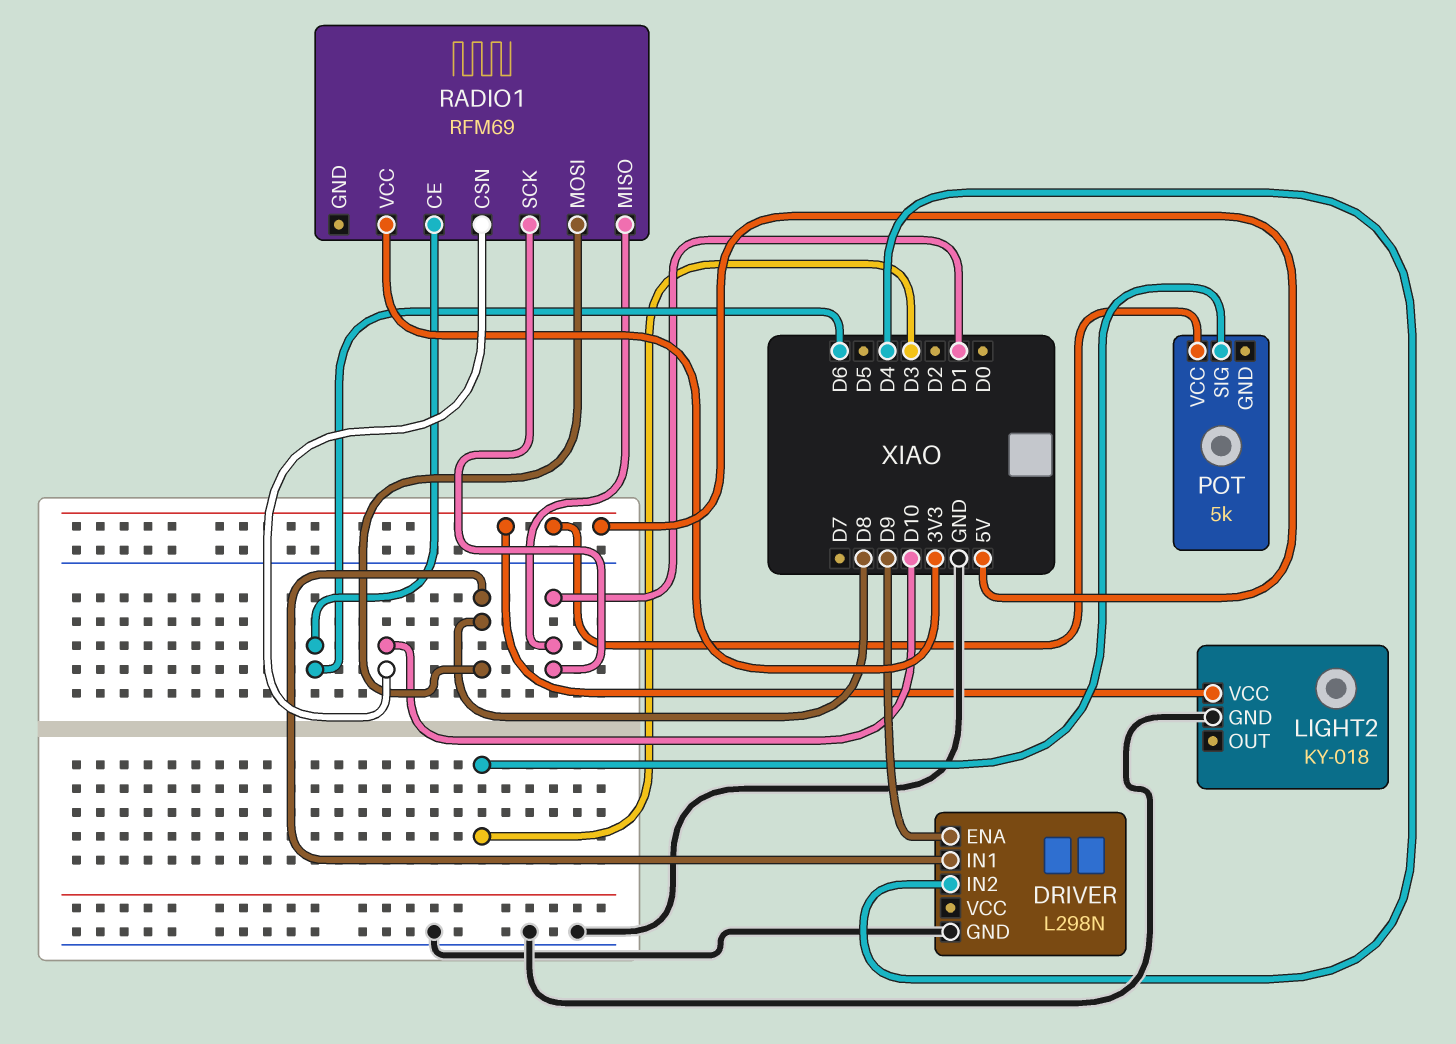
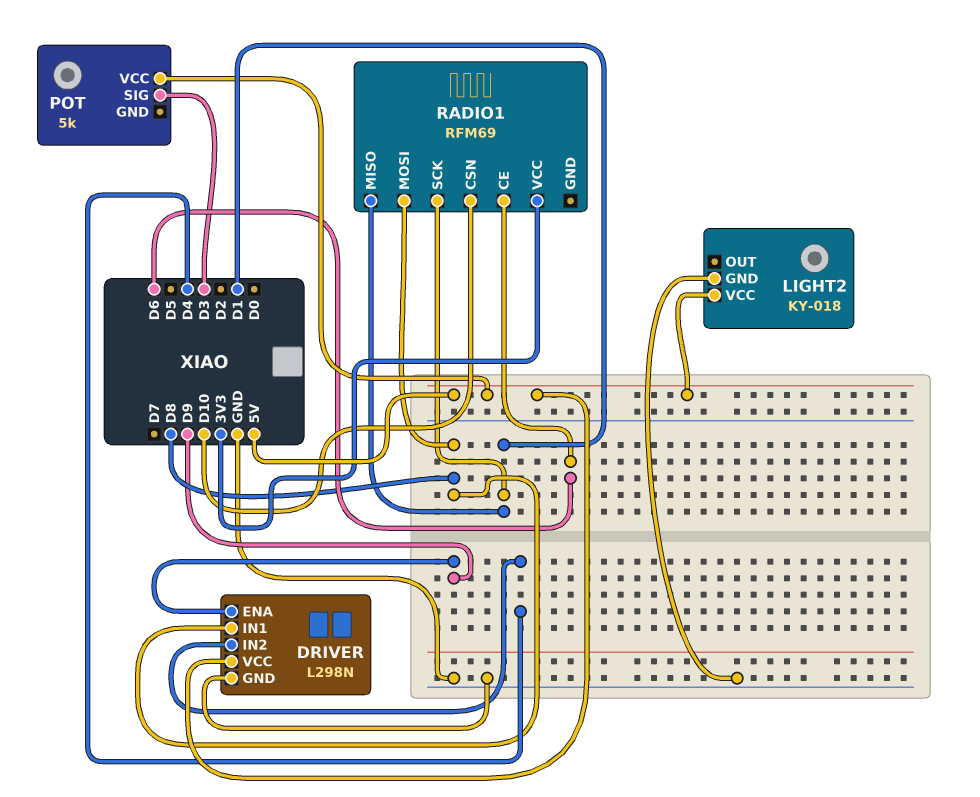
DRIVER pin VCC: none -> 5V

